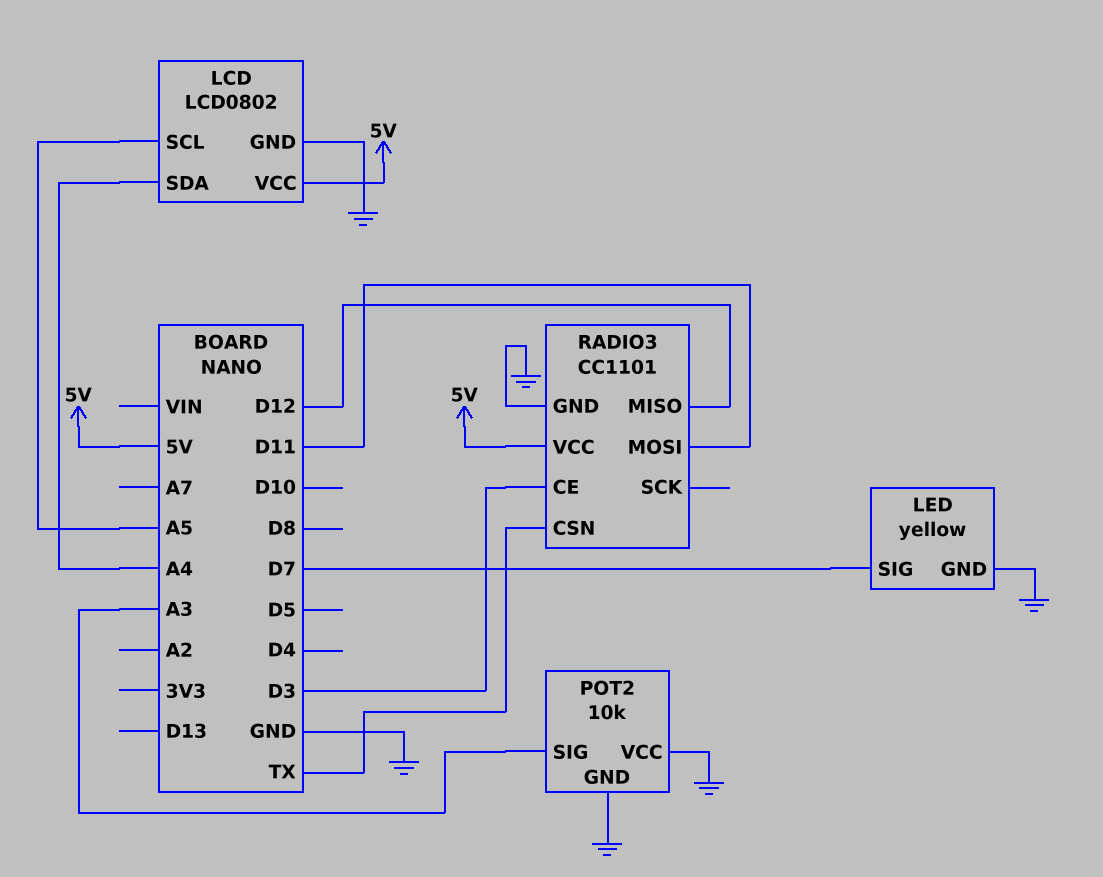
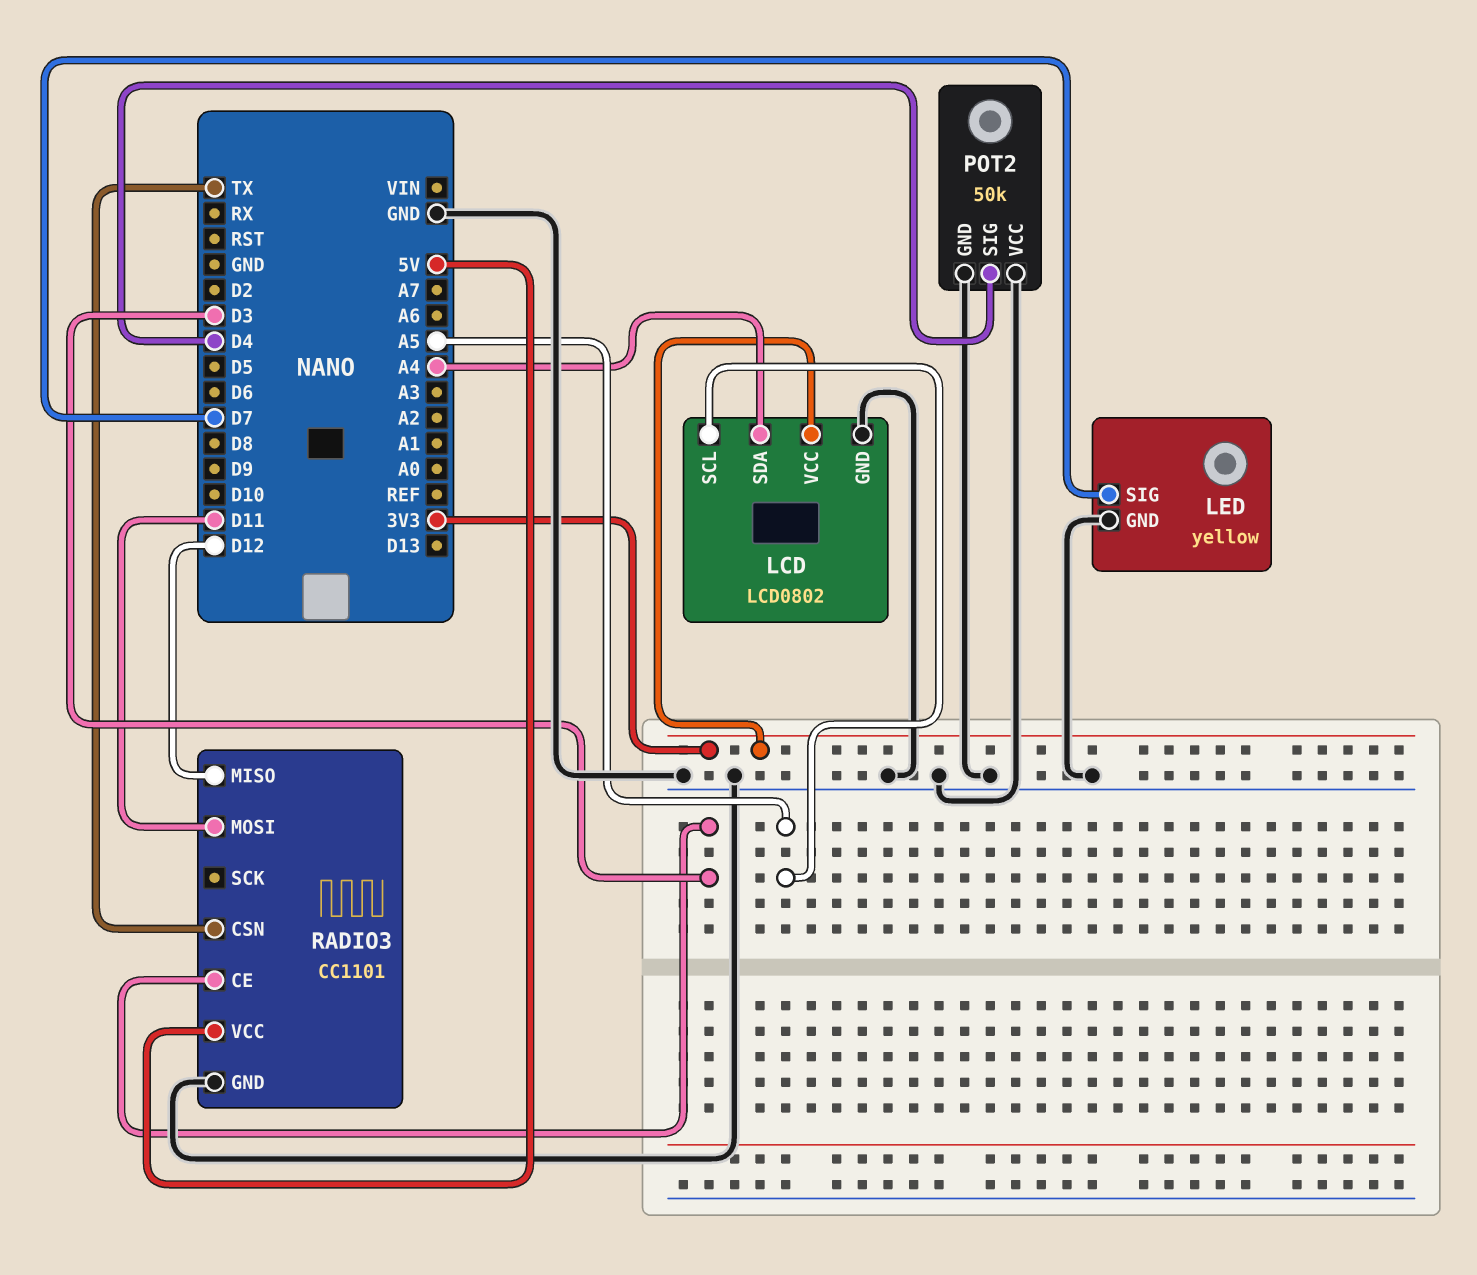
LCD pin VCC: 5V -> 3V3
POT2: 10k -> 50k
POT2 pin SIG: A3 -> D4

